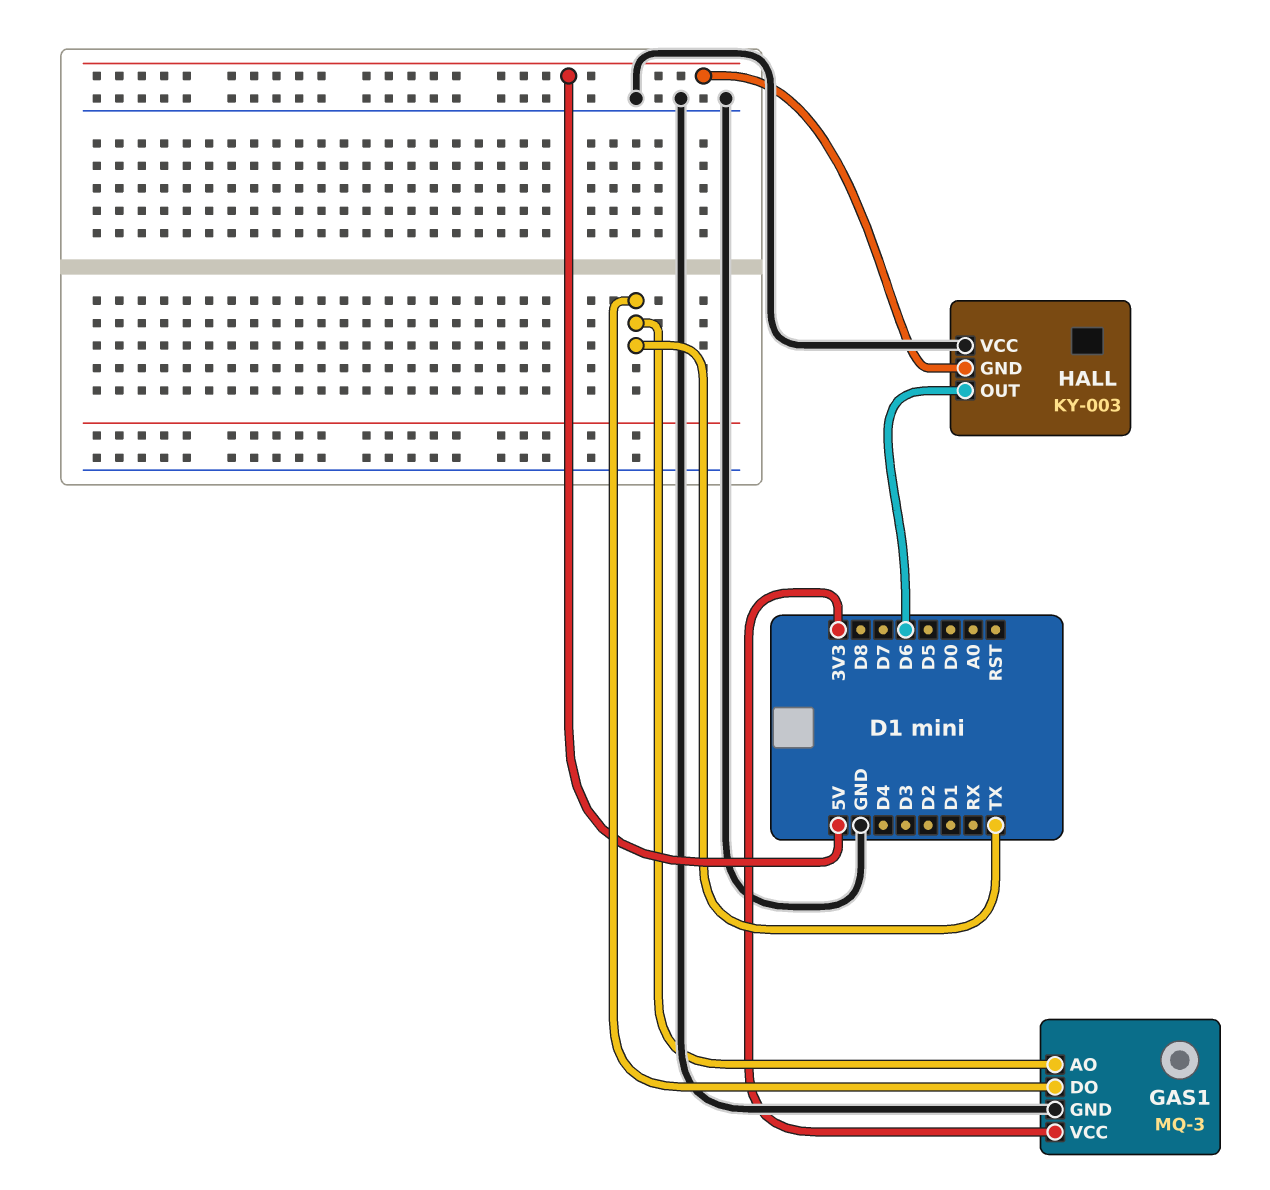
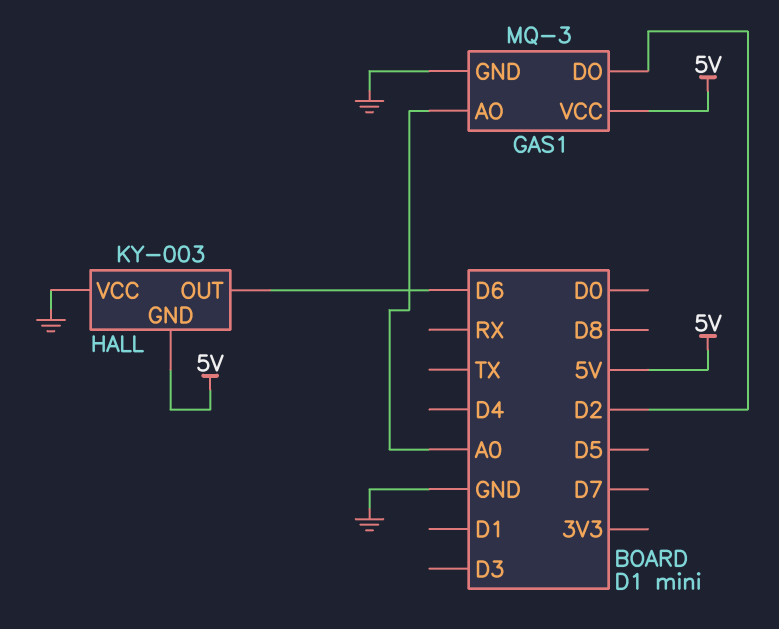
GAS1 pin AO: TX -> A0
GAS1 pin DO: TX -> D2
GAS1 pin VCC: 3V3 -> 5V

